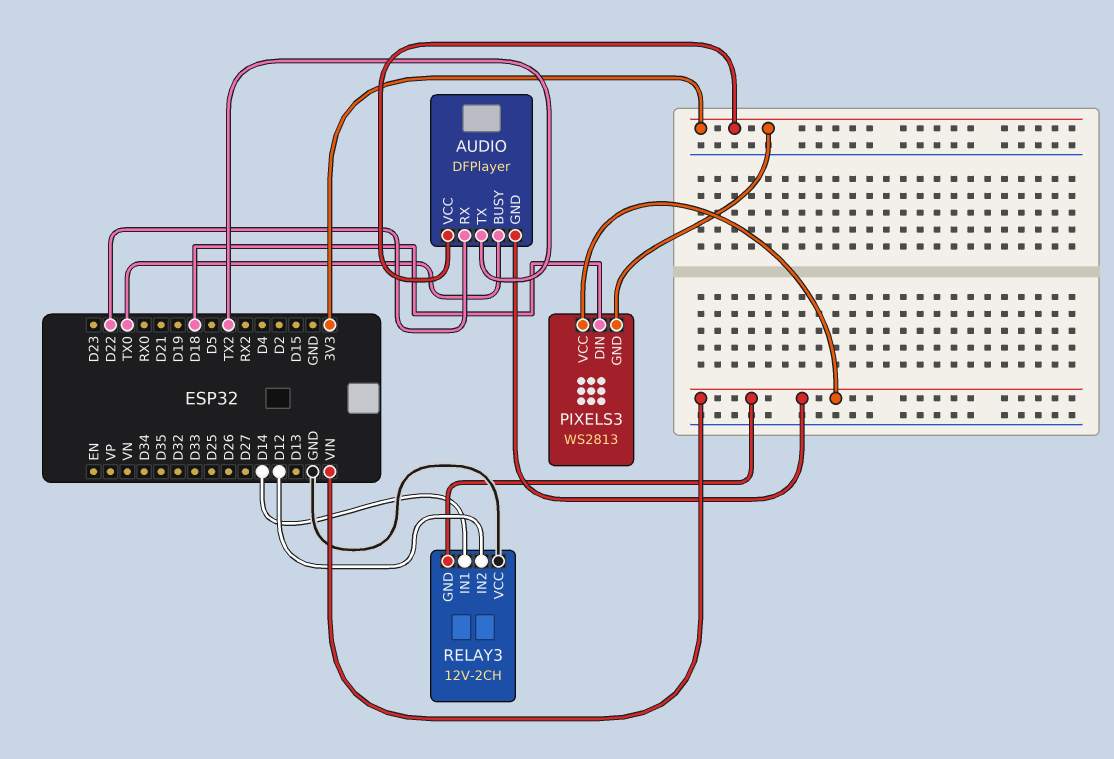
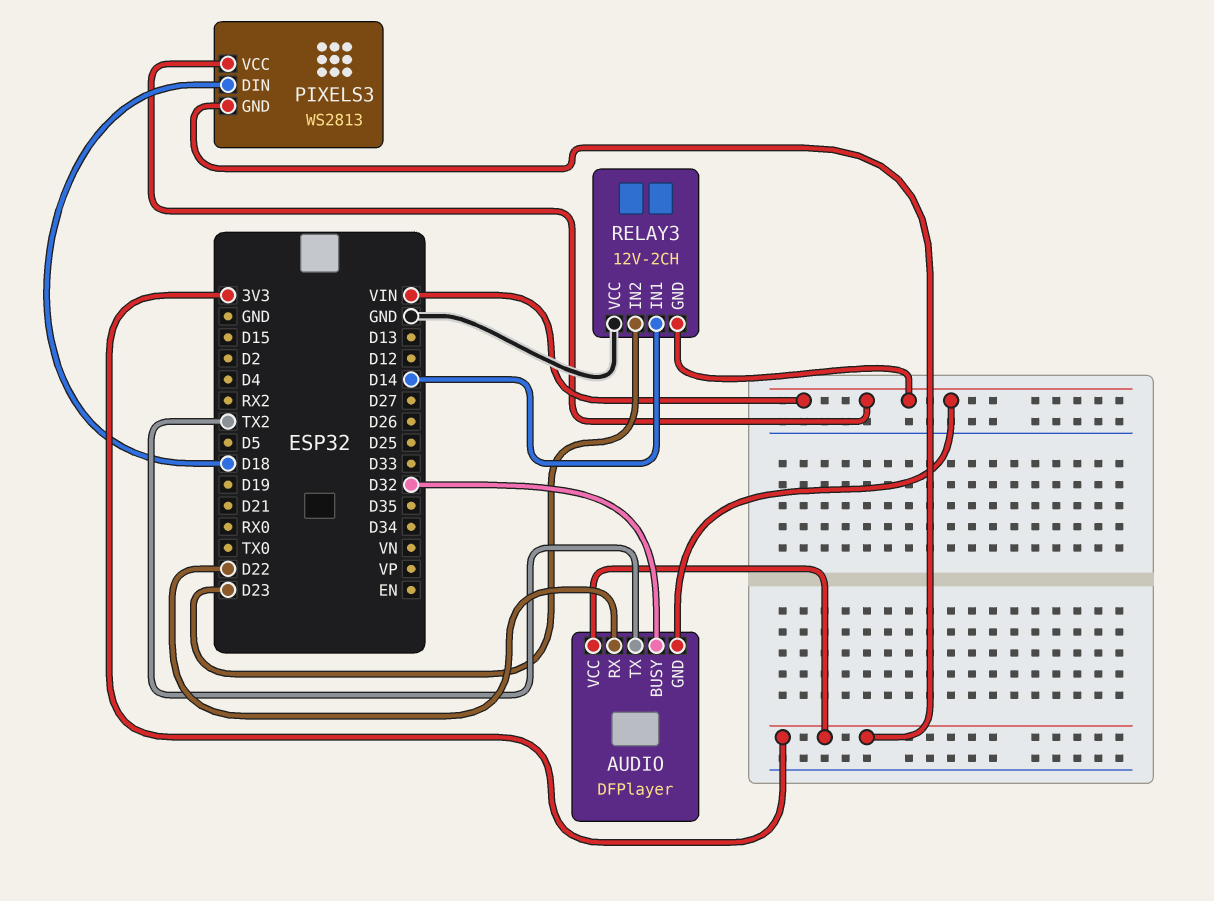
AUDIO pin BUSY: TX0 -> D32
RELAY3 pin IN2: D12 -> D23

